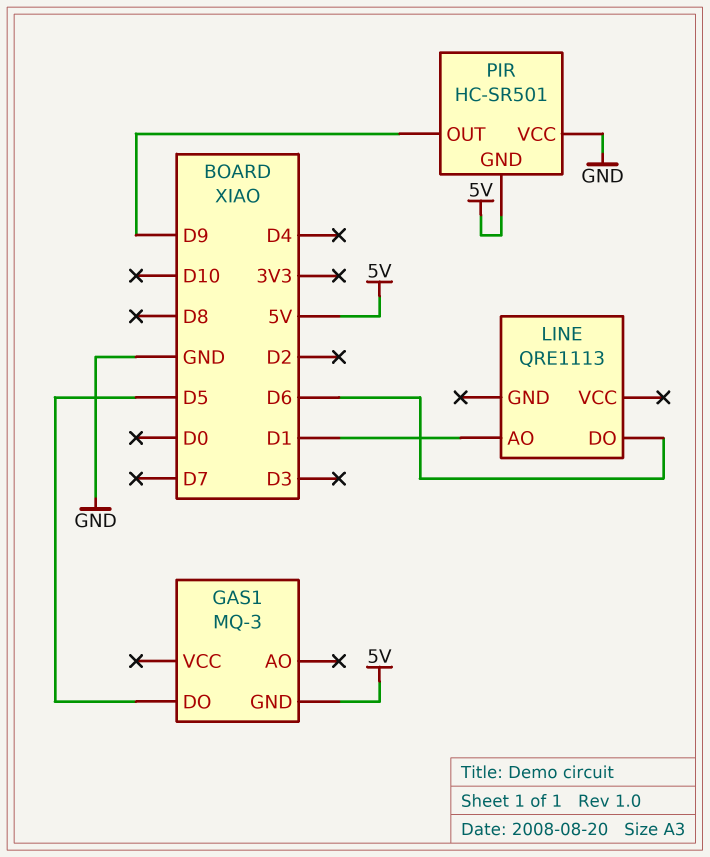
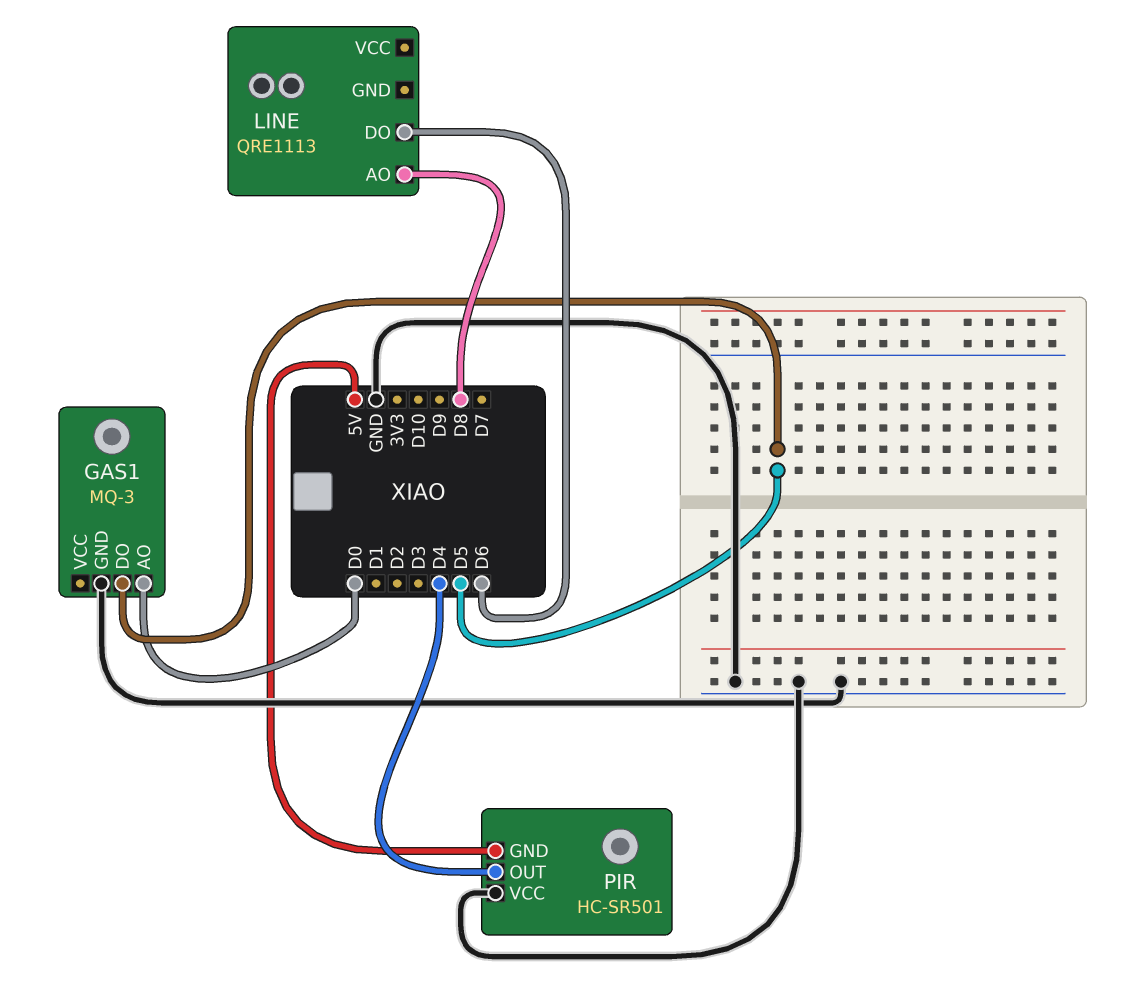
GAS1 pin AO: none -> D0
GAS1 pin GND: 5V -> GND
LINE pin AO: D1 -> D8
PIR pin OUT: D9 -> D4

